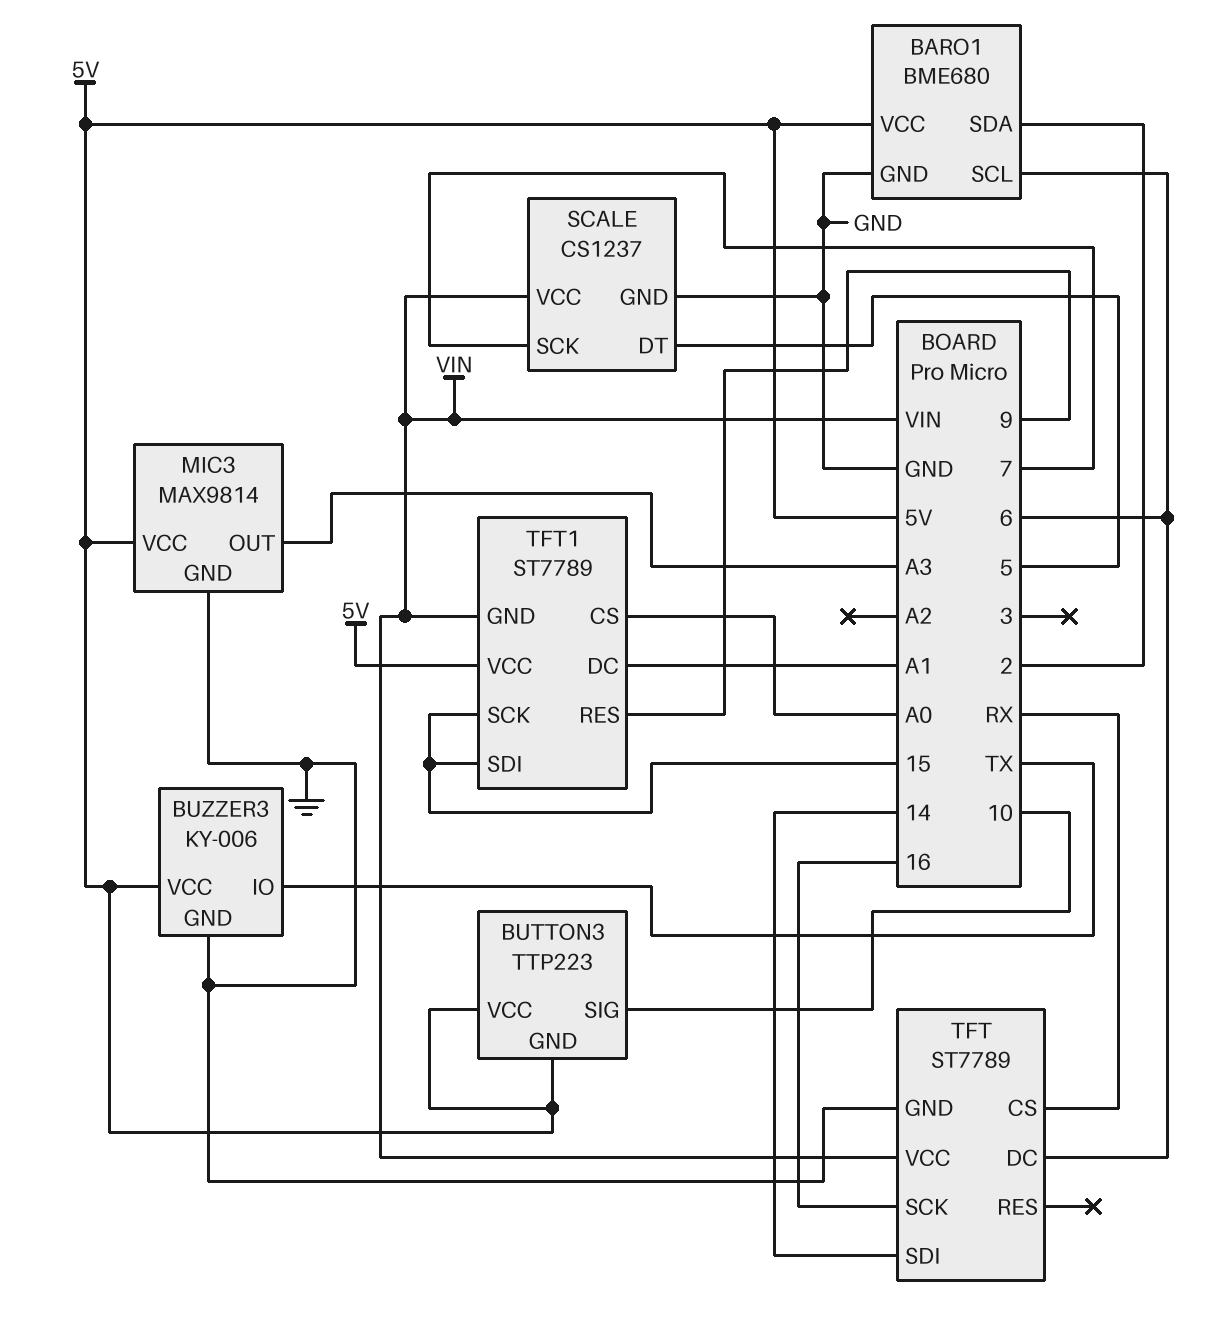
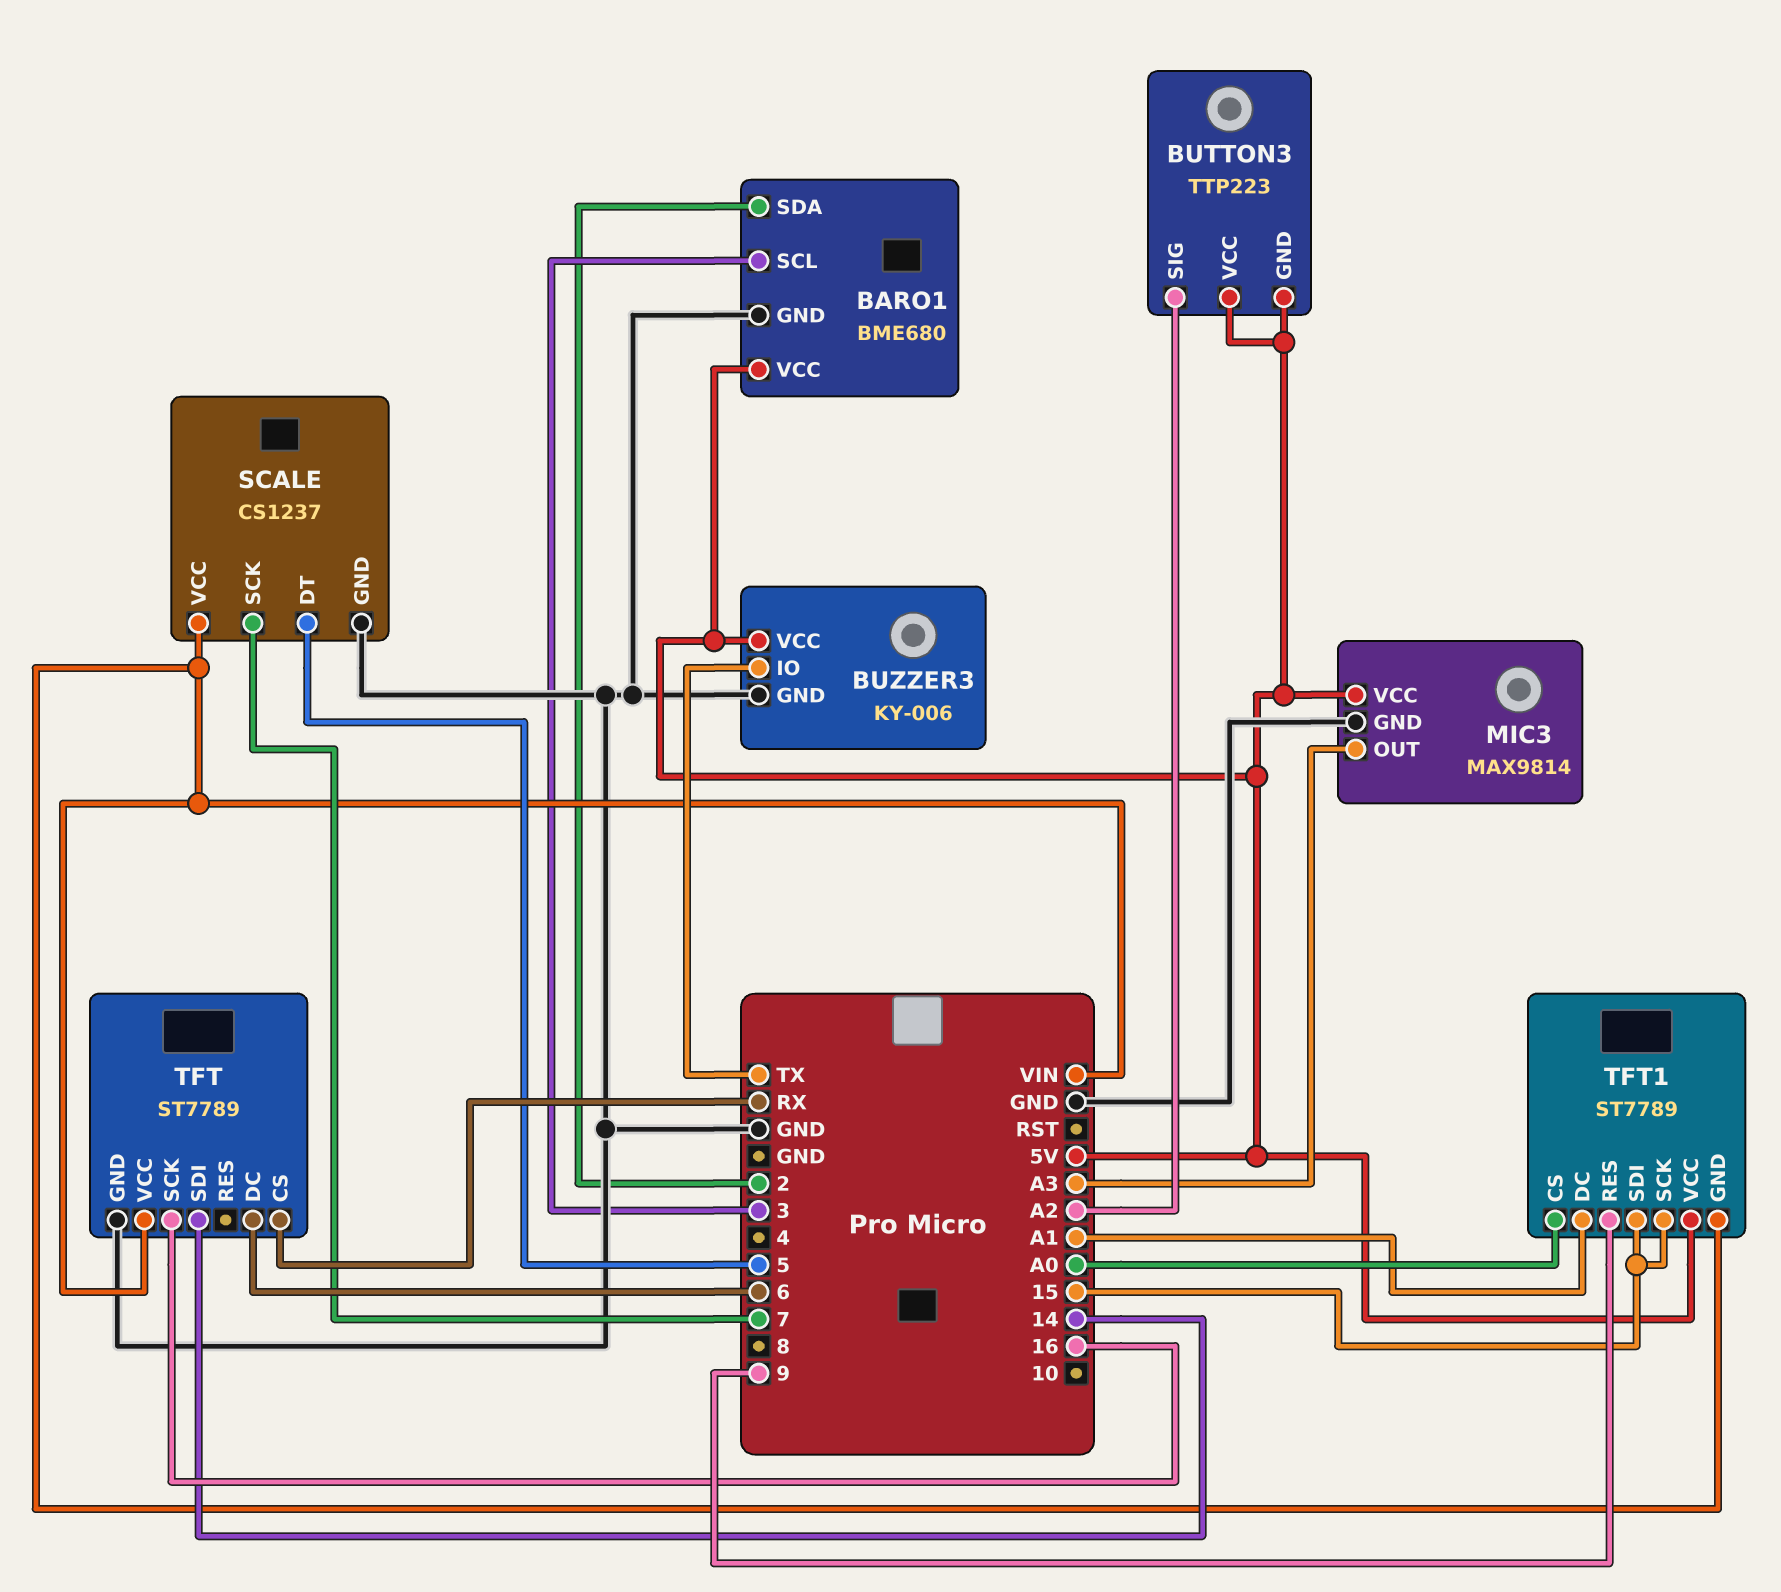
BARO1 pin SCL: 6 -> 3
BUTTON3 pin SIG: 10 -> A2

